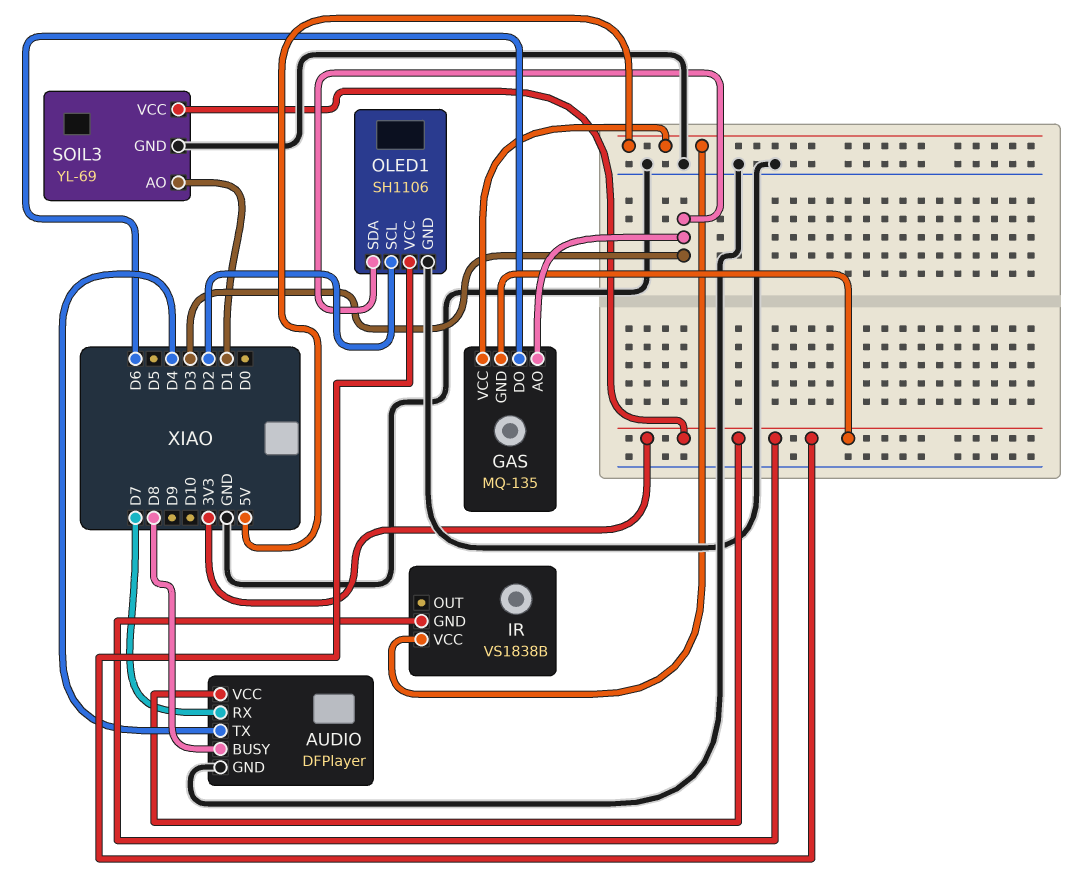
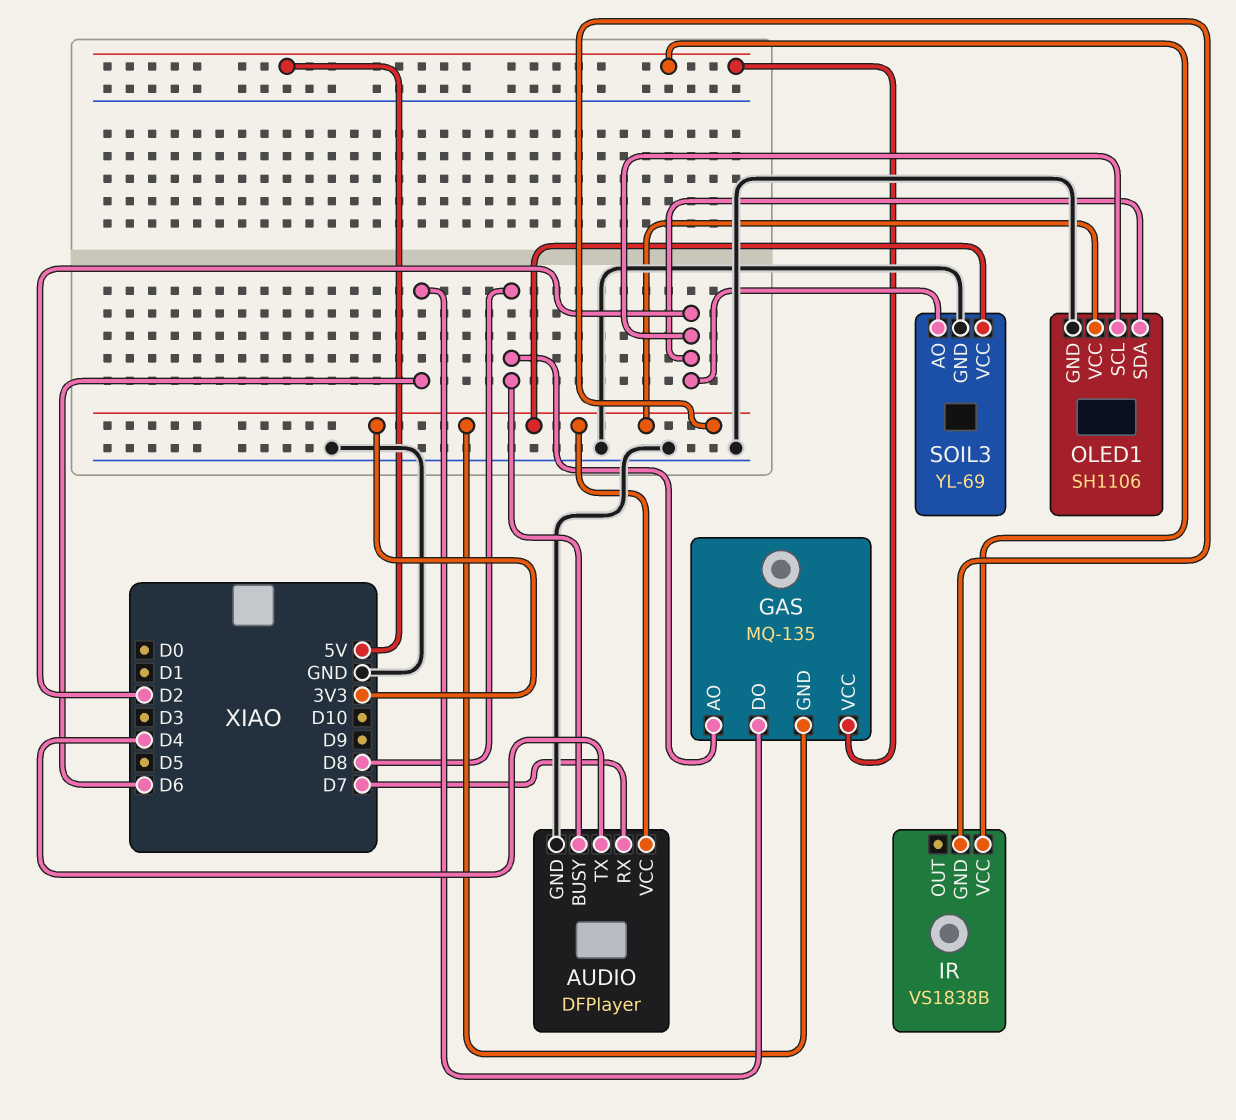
GAS pin AO: D3 -> D8
OLED1 pin SDA: D3 -> D2
SOIL3 pin AO: D1 -> D2

